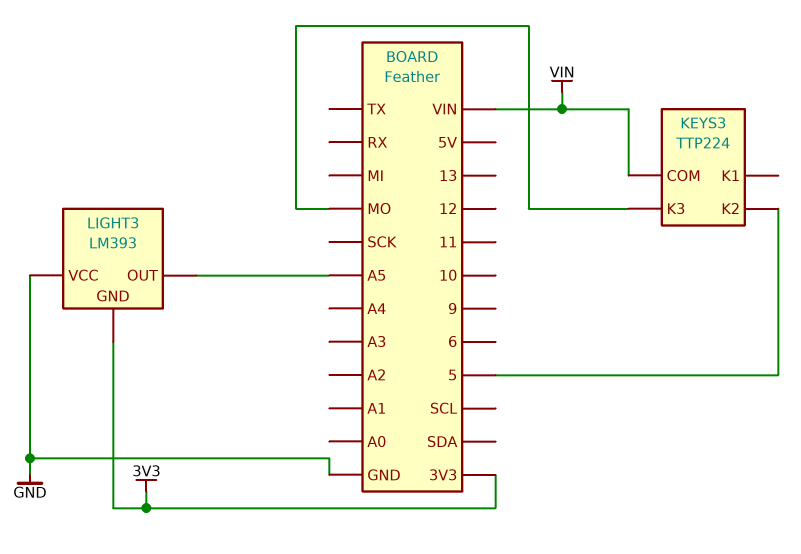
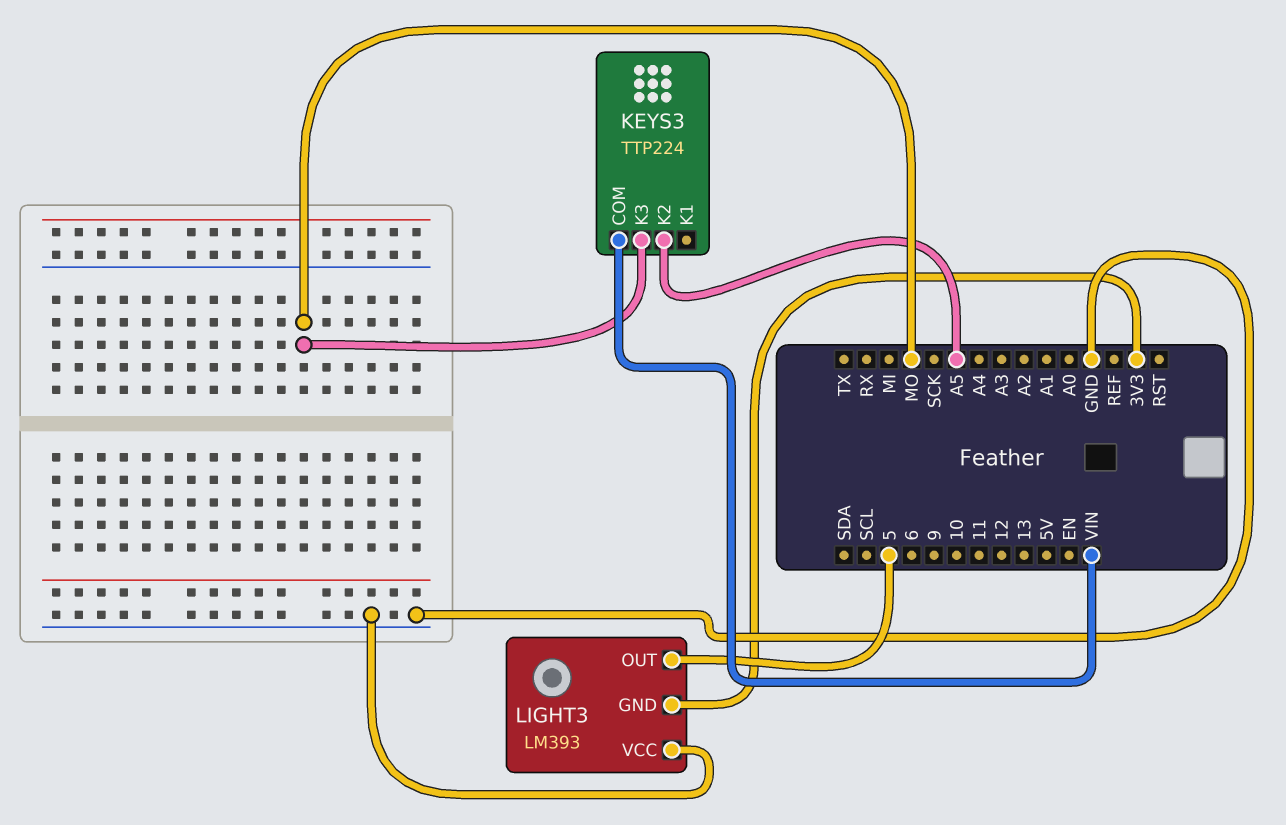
KEYS3 pin K2: 5 -> A5
LIGHT3 pin OUT: A5 -> 5

